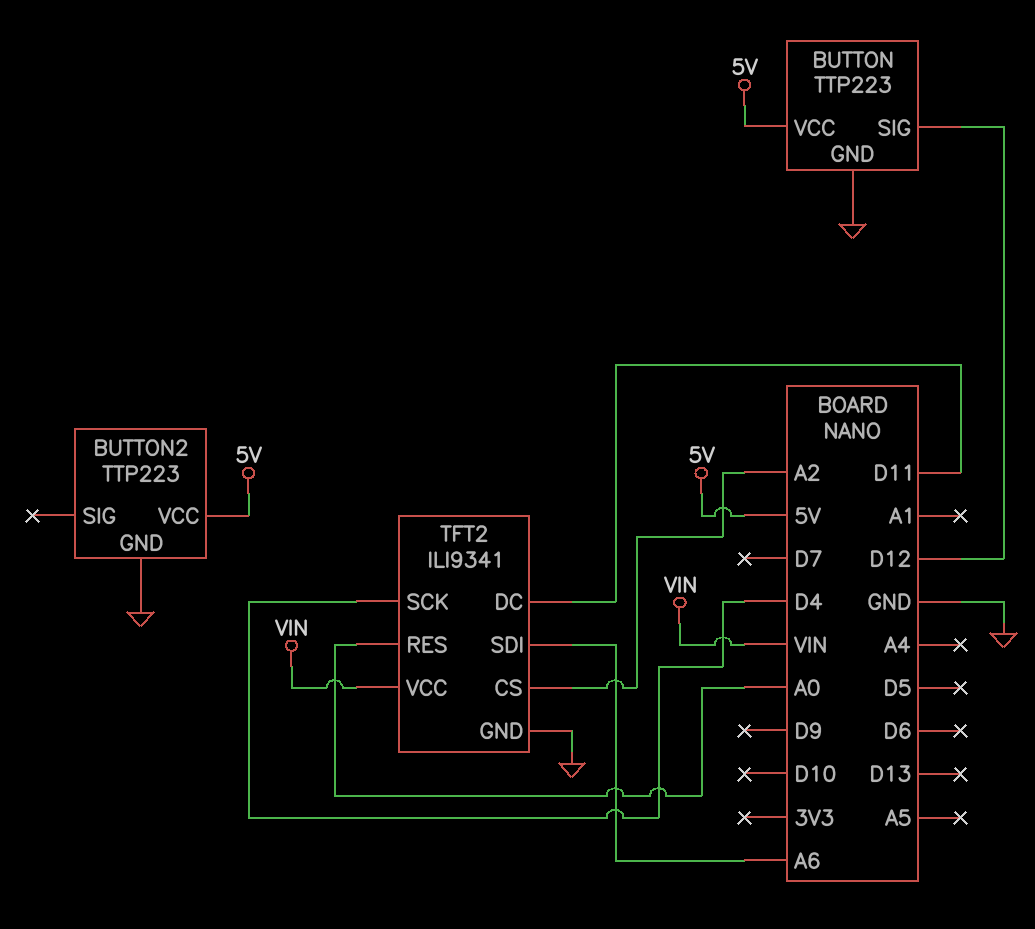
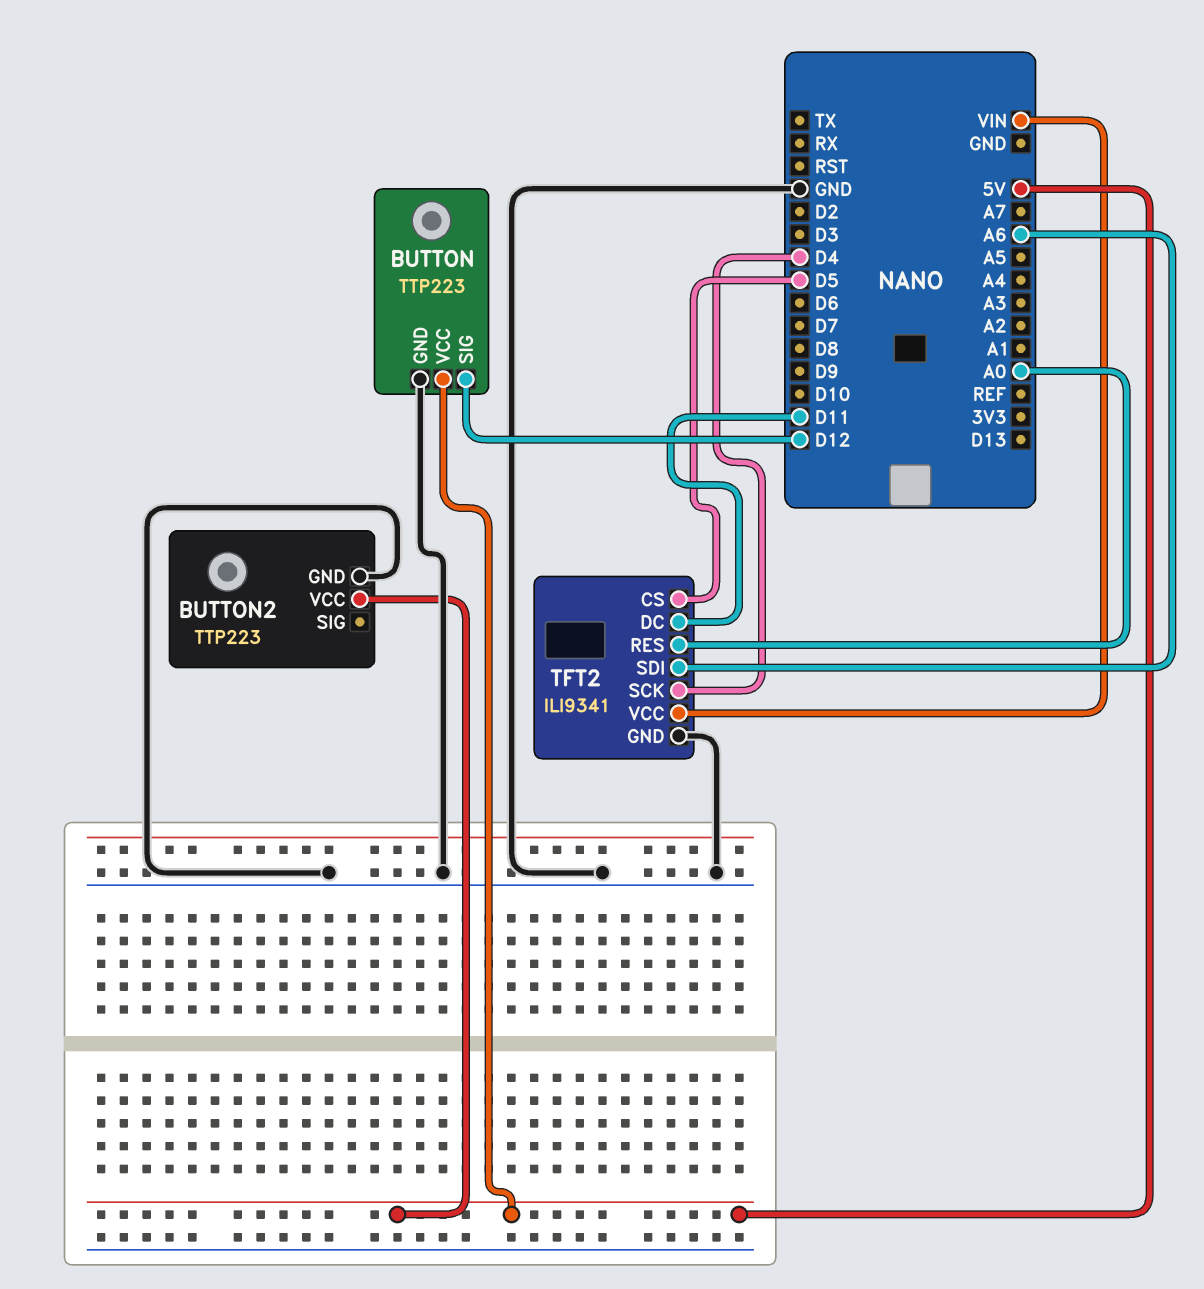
TFT2 pin CS: A2 -> D5

